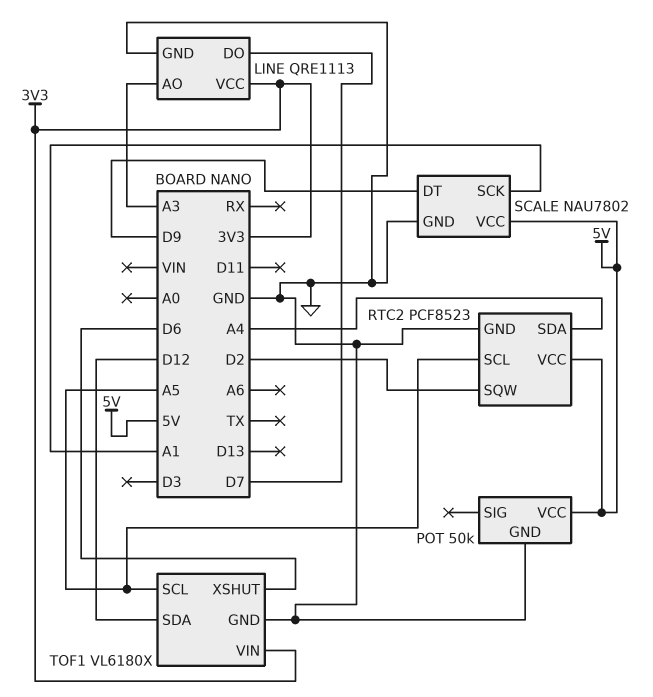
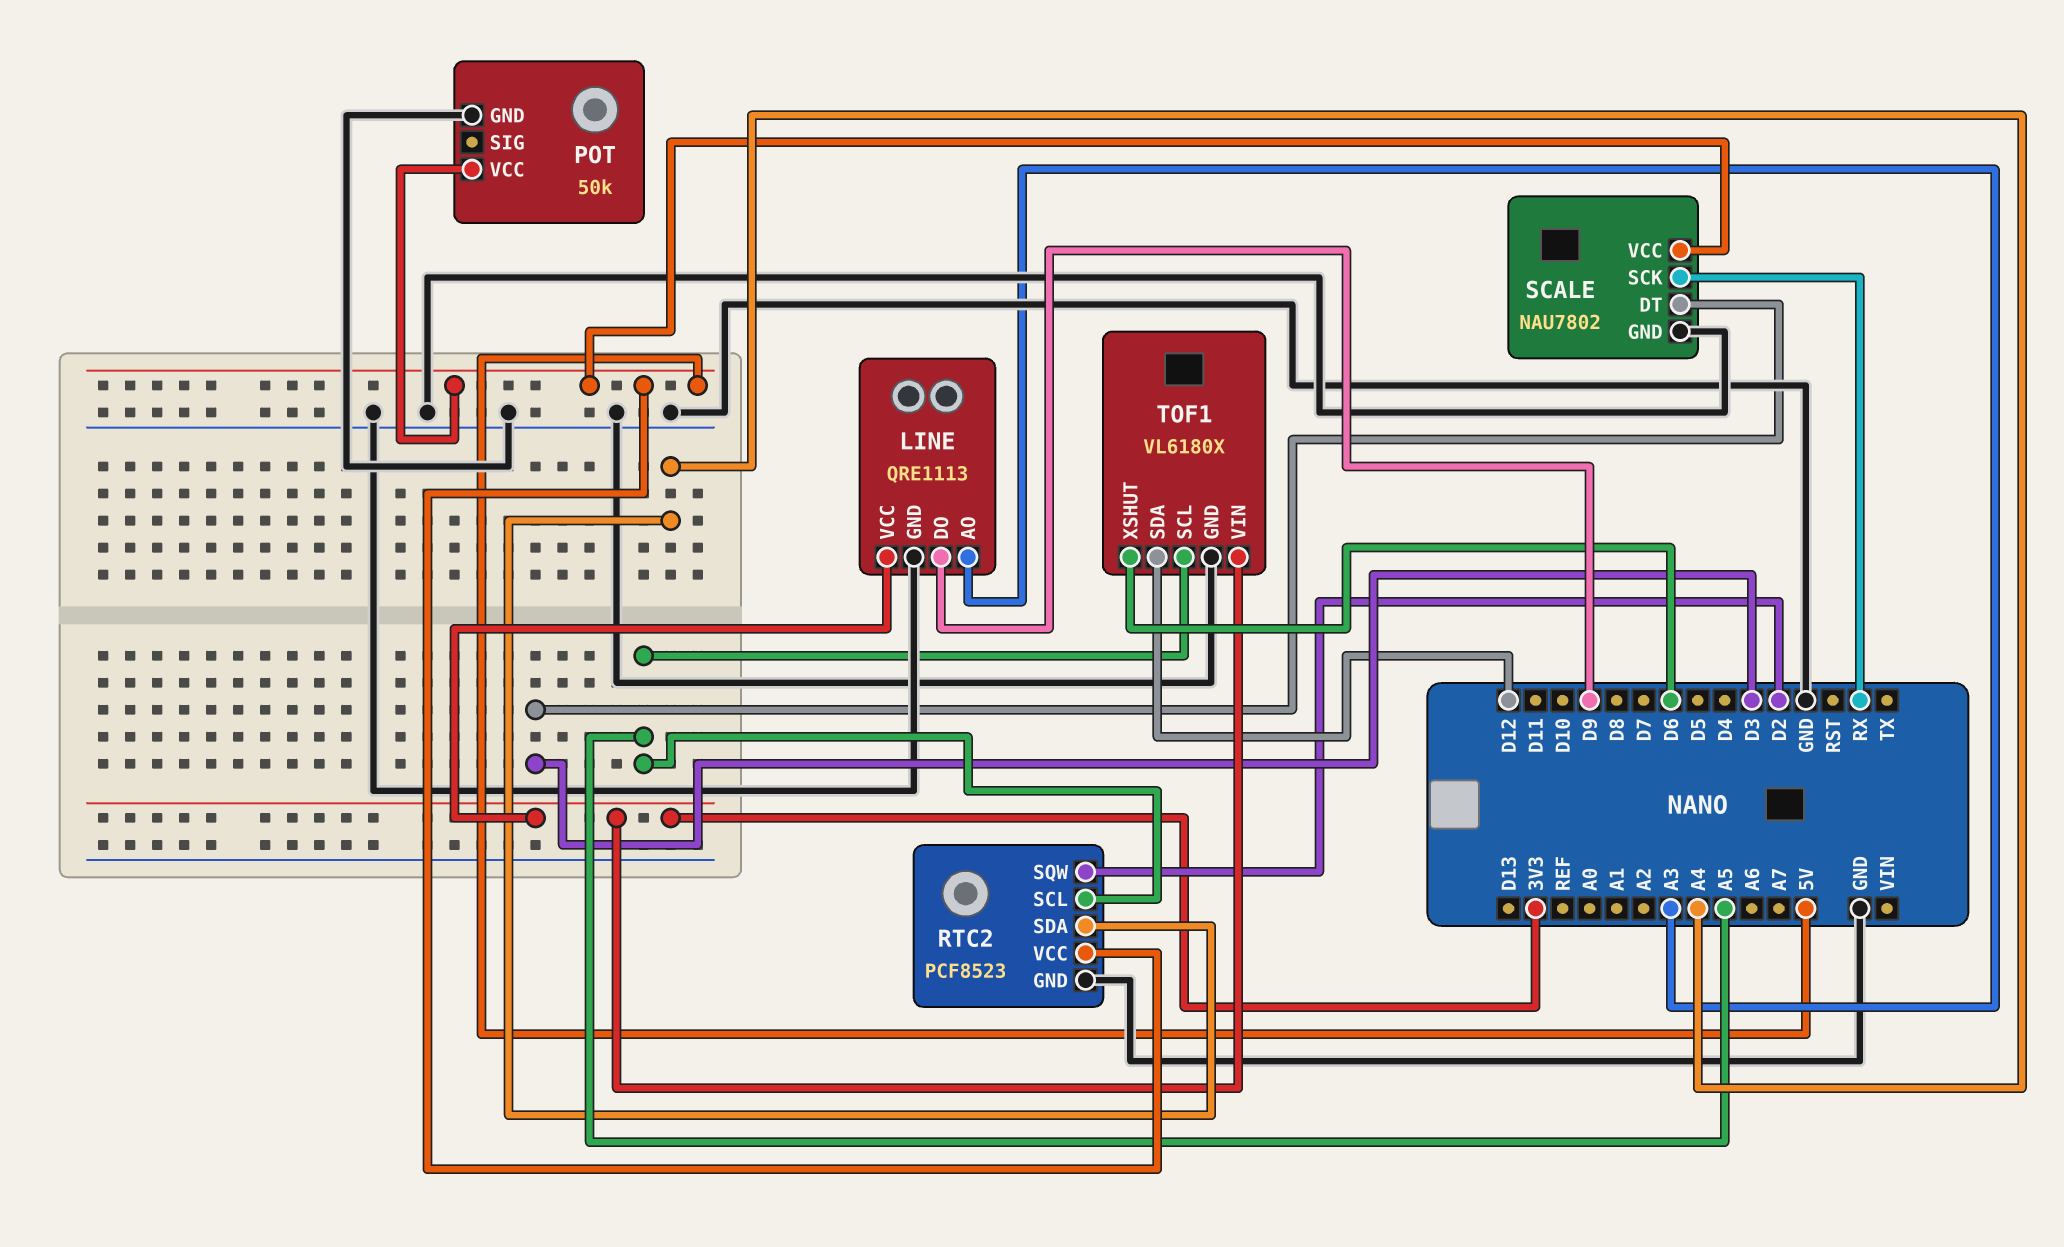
LINE pin DO: D7 -> D9
SCALE pin DT: D9 -> D3
SCALE pin SCK: A1 -> RX

